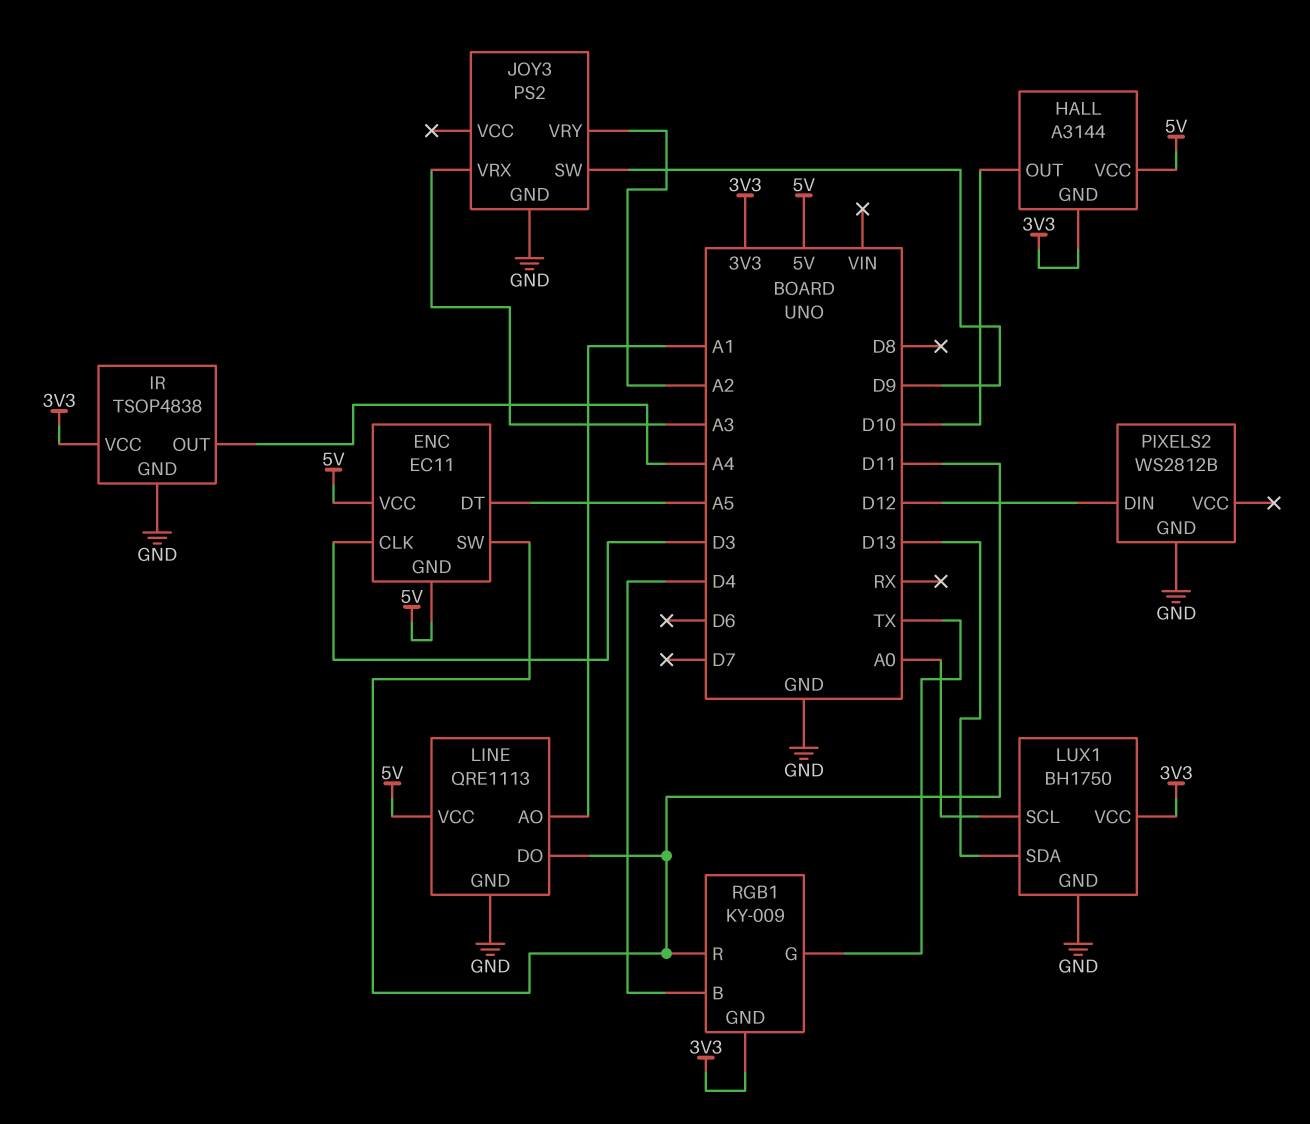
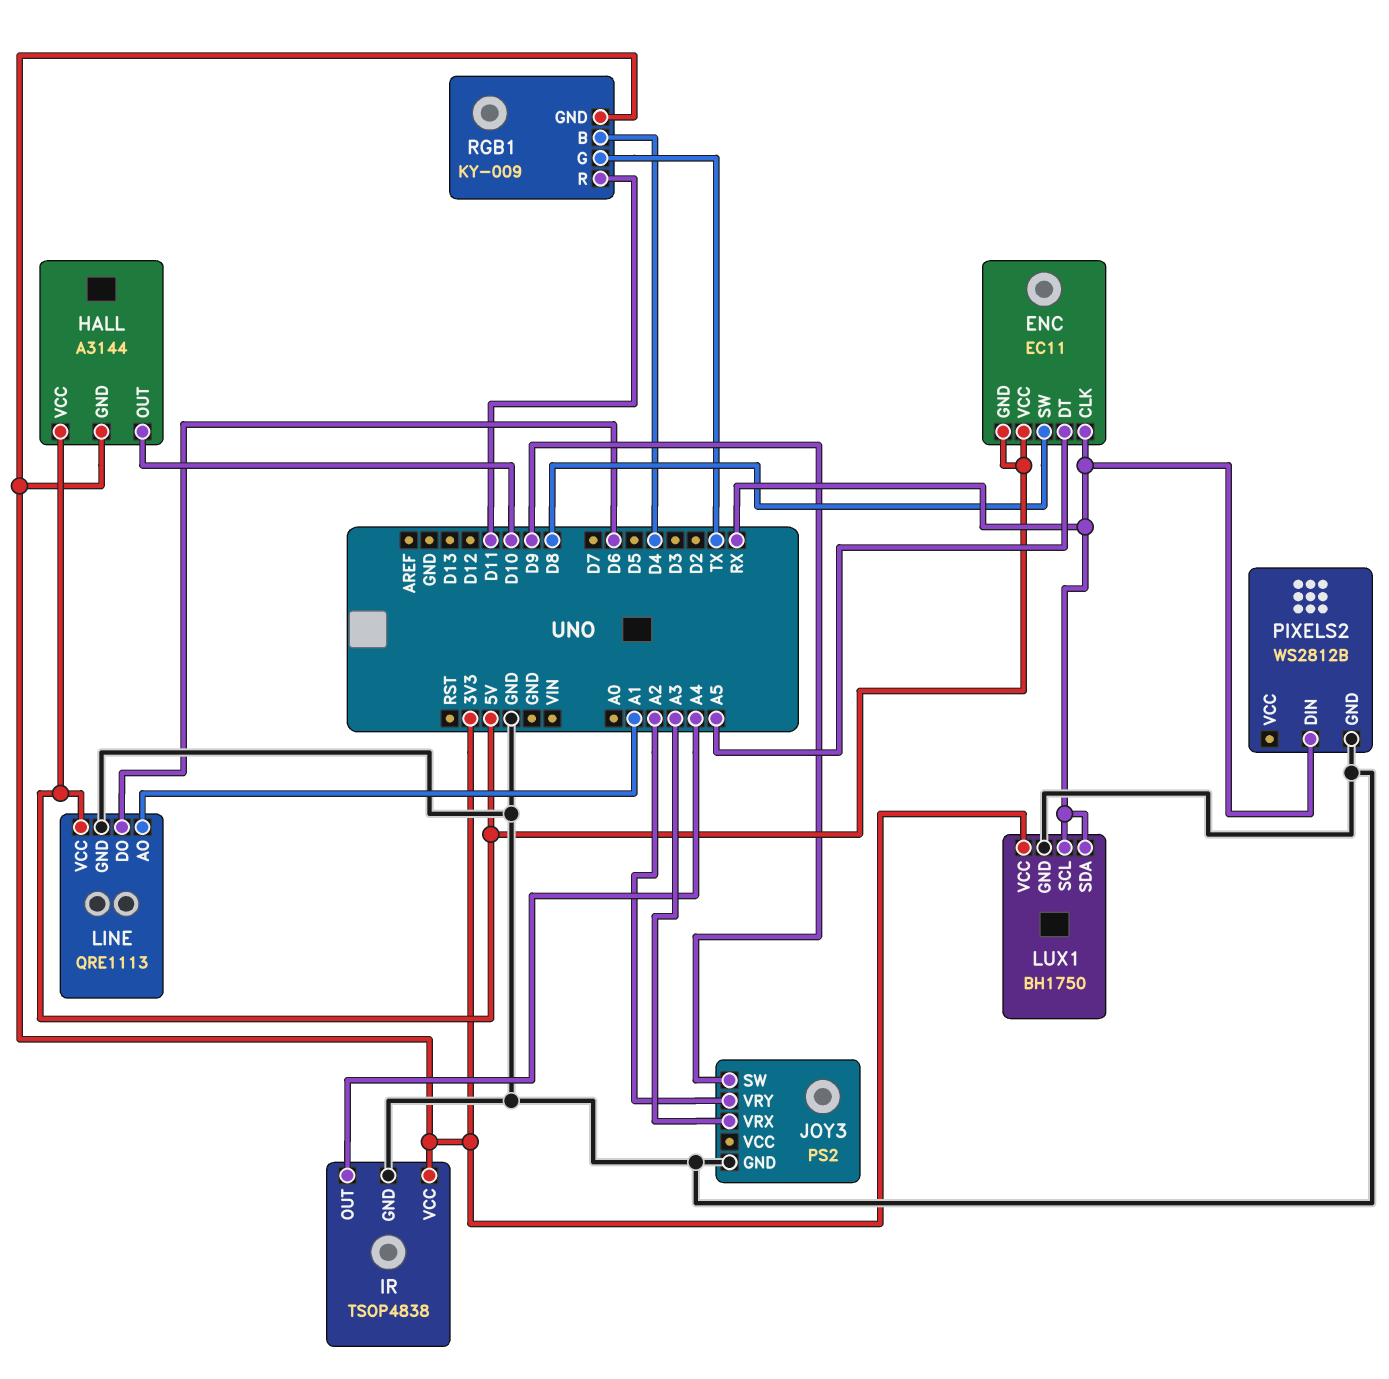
ENC pin CLK: D3 -> RX
ENC pin SW: D11 -> D8
LINE pin DO: D11 -> D6
LUX1 pin SCL: A0 -> RX
LUX1 pin SDA: D13 -> RX
PIXELS2 pin DIN: D12 -> RX

